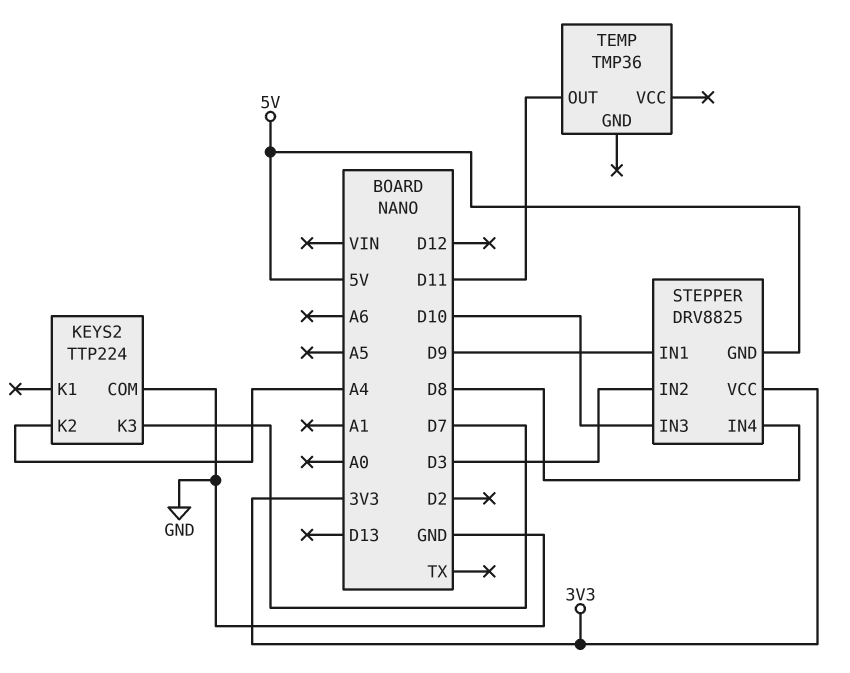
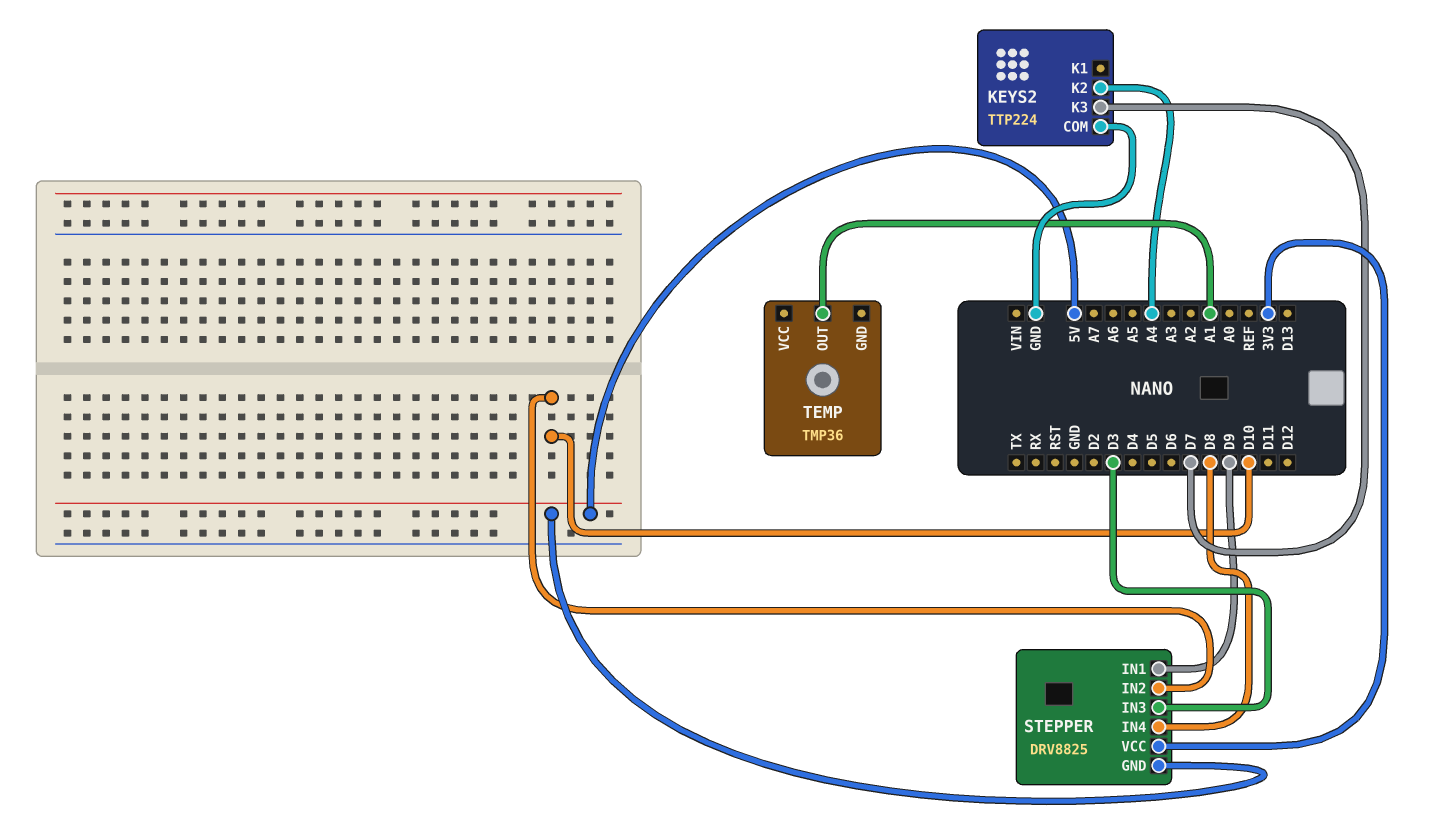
STEPPER pin IN2: D3 -> D10
STEPPER pin IN3: D10 -> D3
TEMP pin OUT: D11 -> A1

